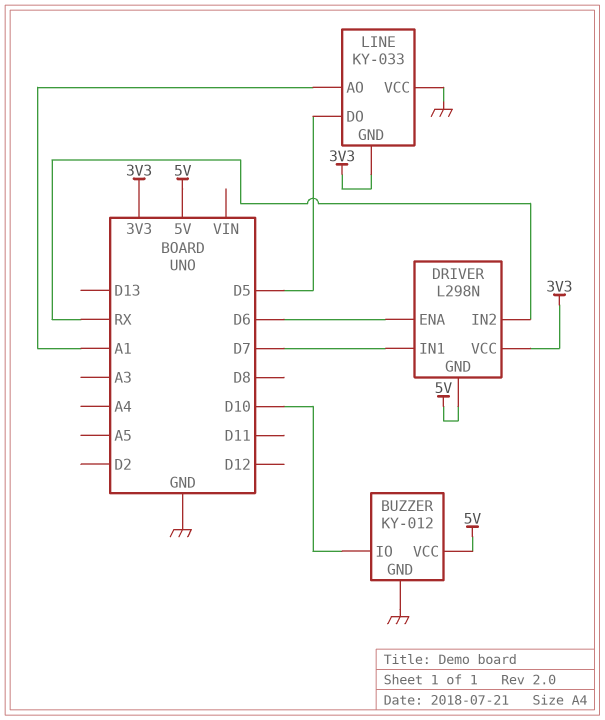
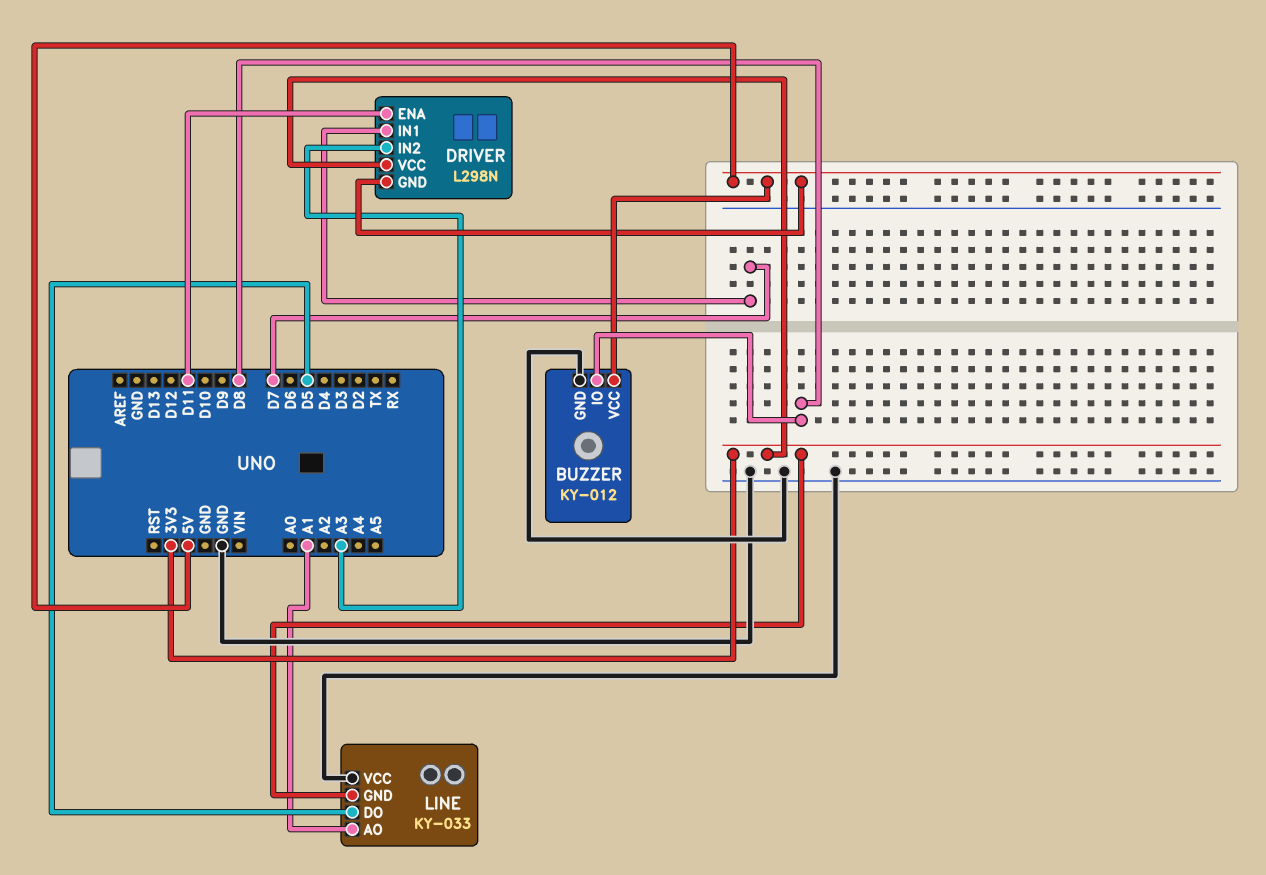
BUZZER pin IO: D10 -> D8
DRIVER pin ENA: D6 -> D11
DRIVER pin IN2: RX -> A3

